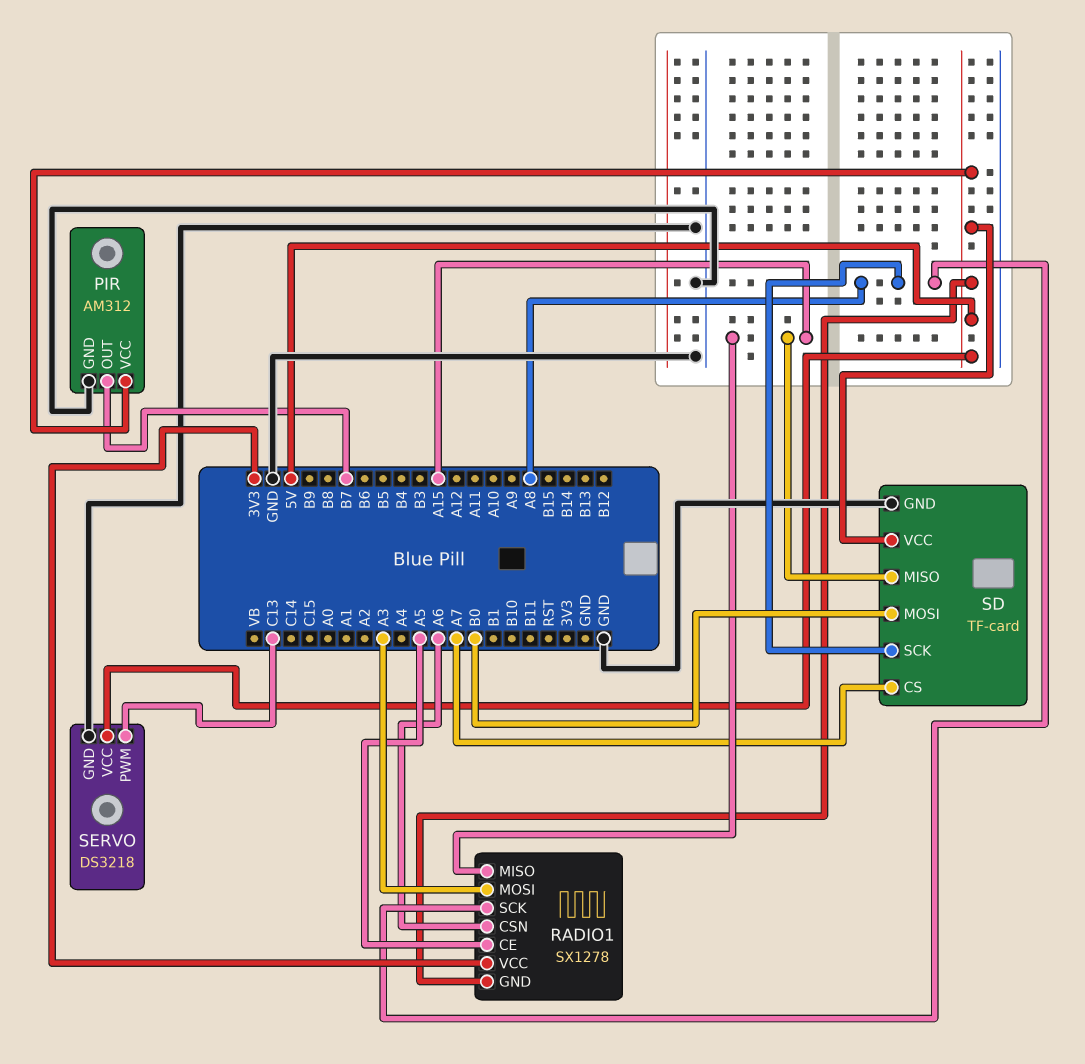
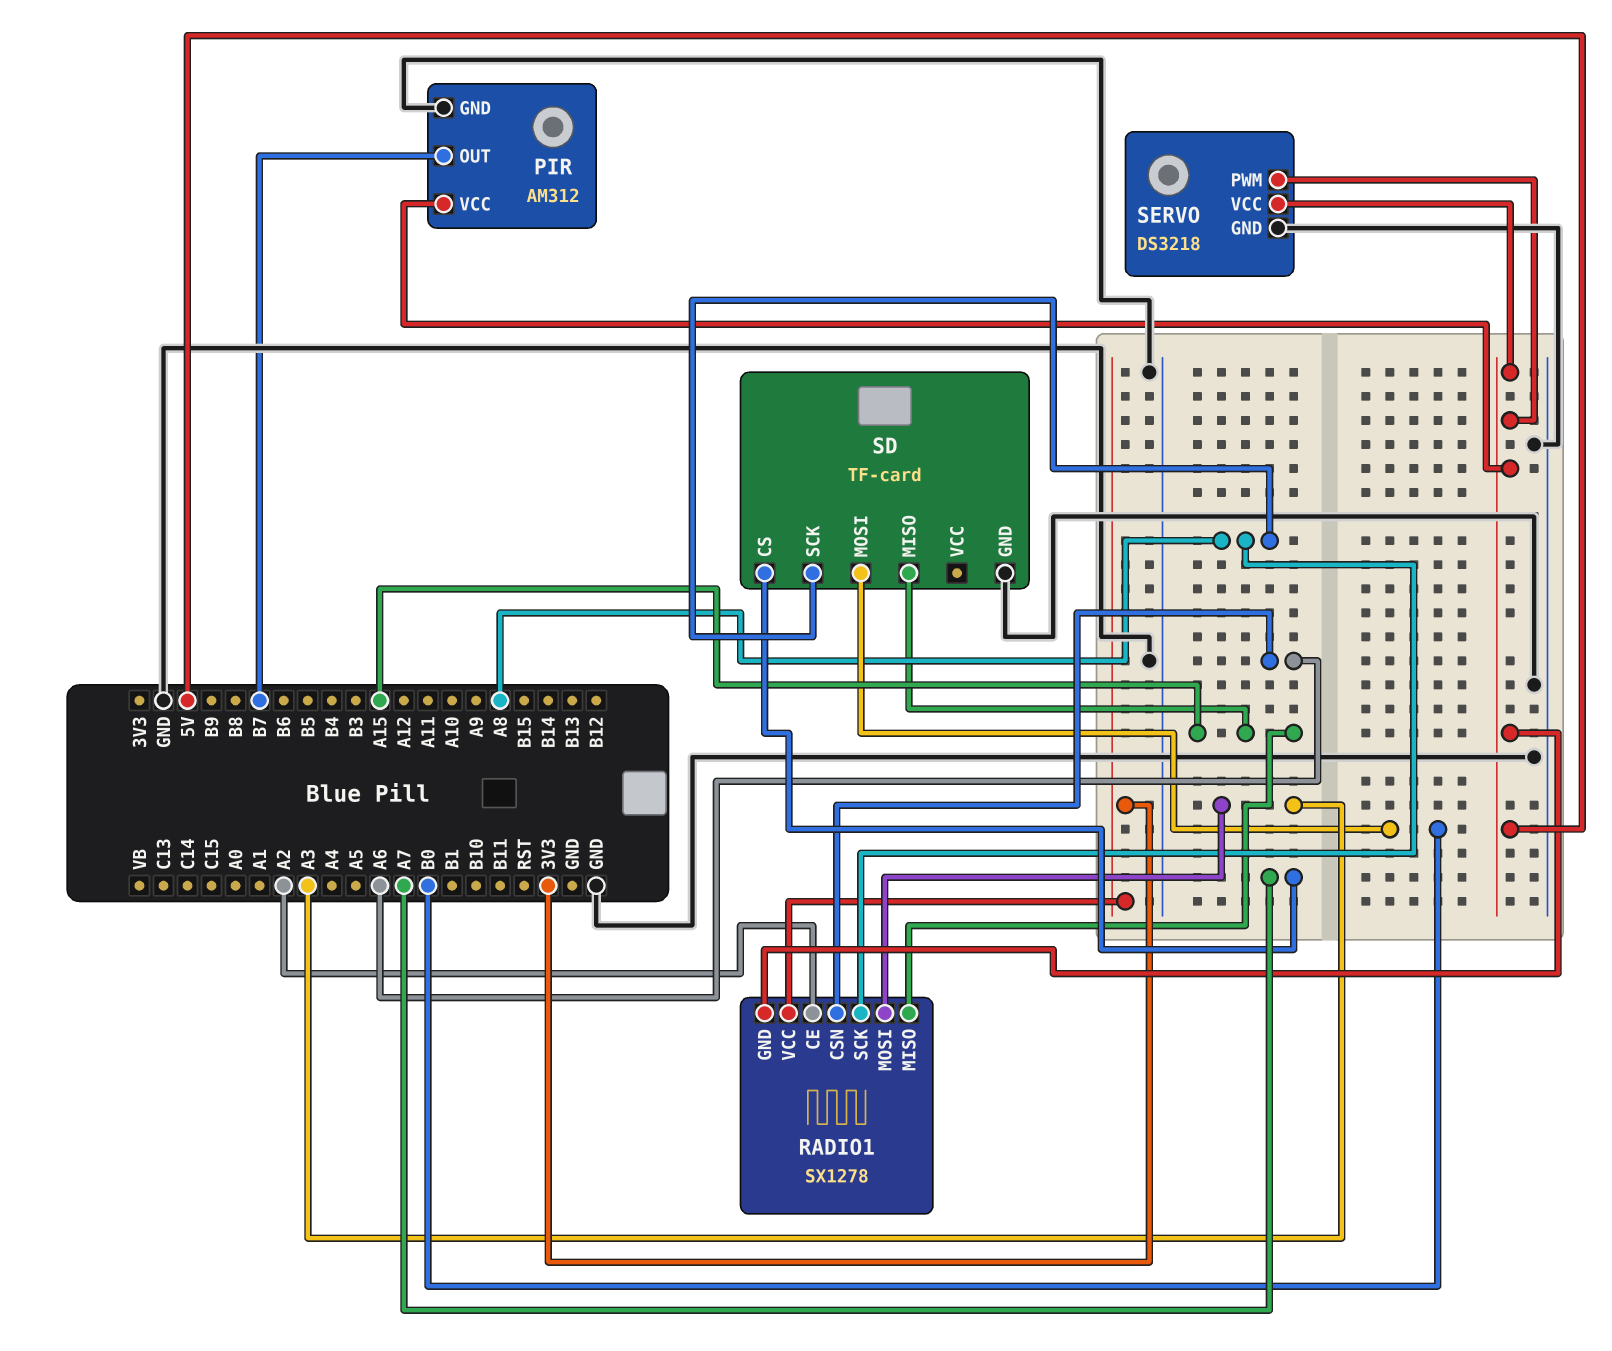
RADIO1 pin CE: A5 -> A2
SD pin VCC: 5V -> none
SERVO pin PWM: C13 -> 5V

